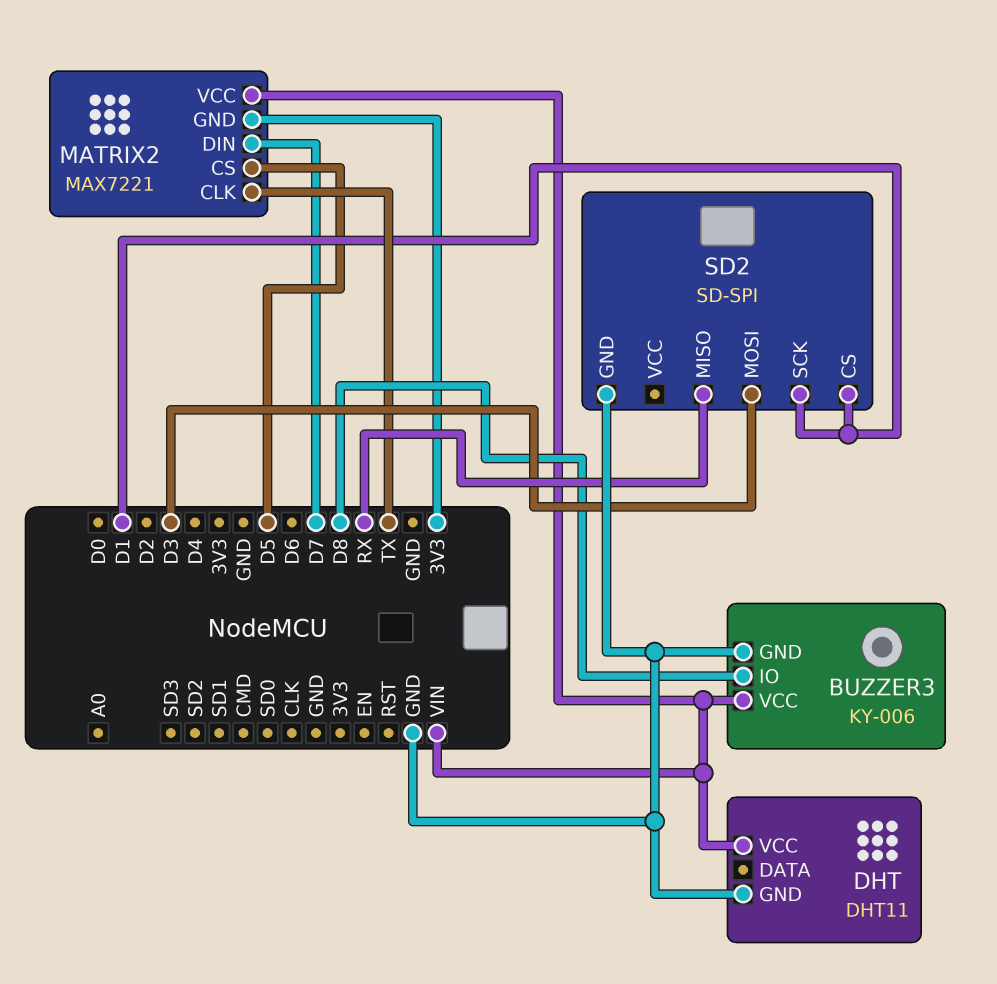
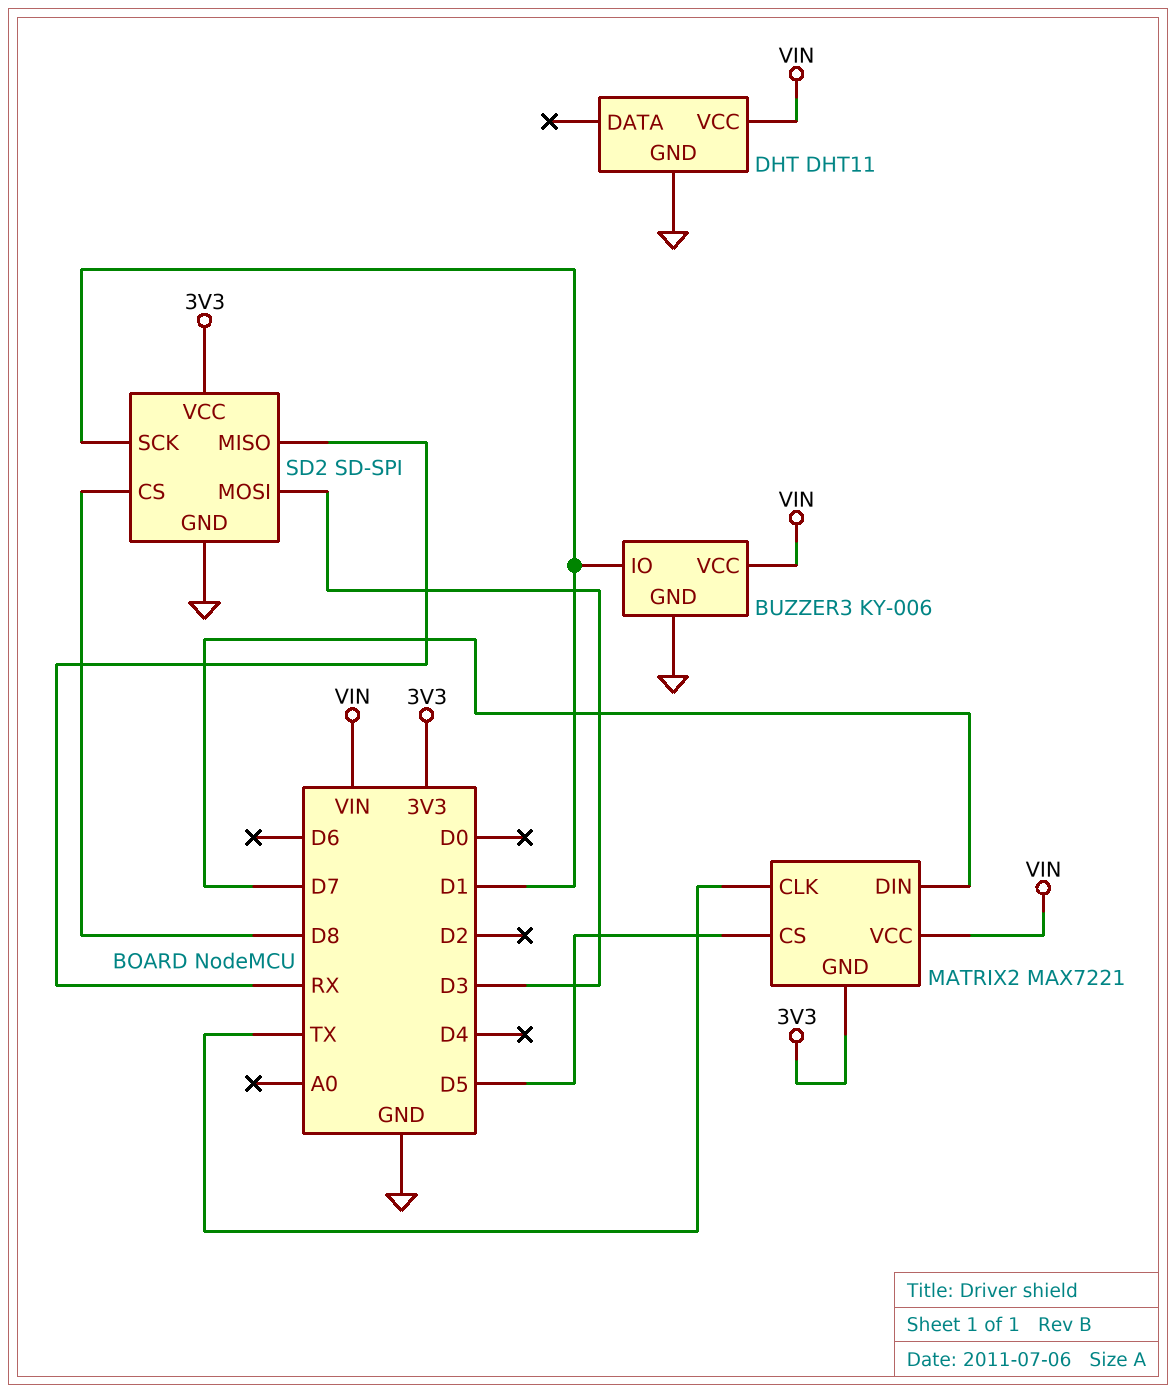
BUZZER3 pin IO: D8 -> D1
SD2 pin CS: D1 -> D8
SD2 pin VCC: none -> 3V3

